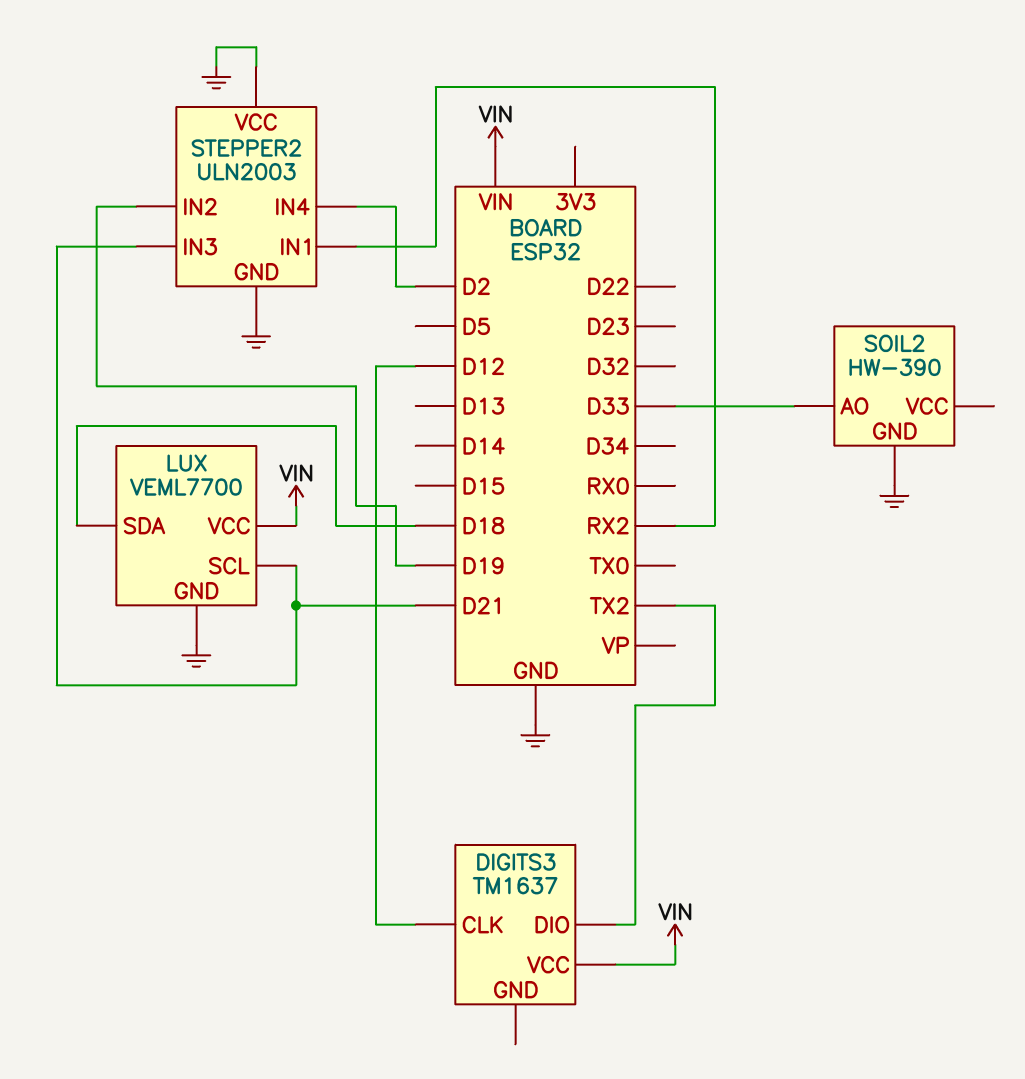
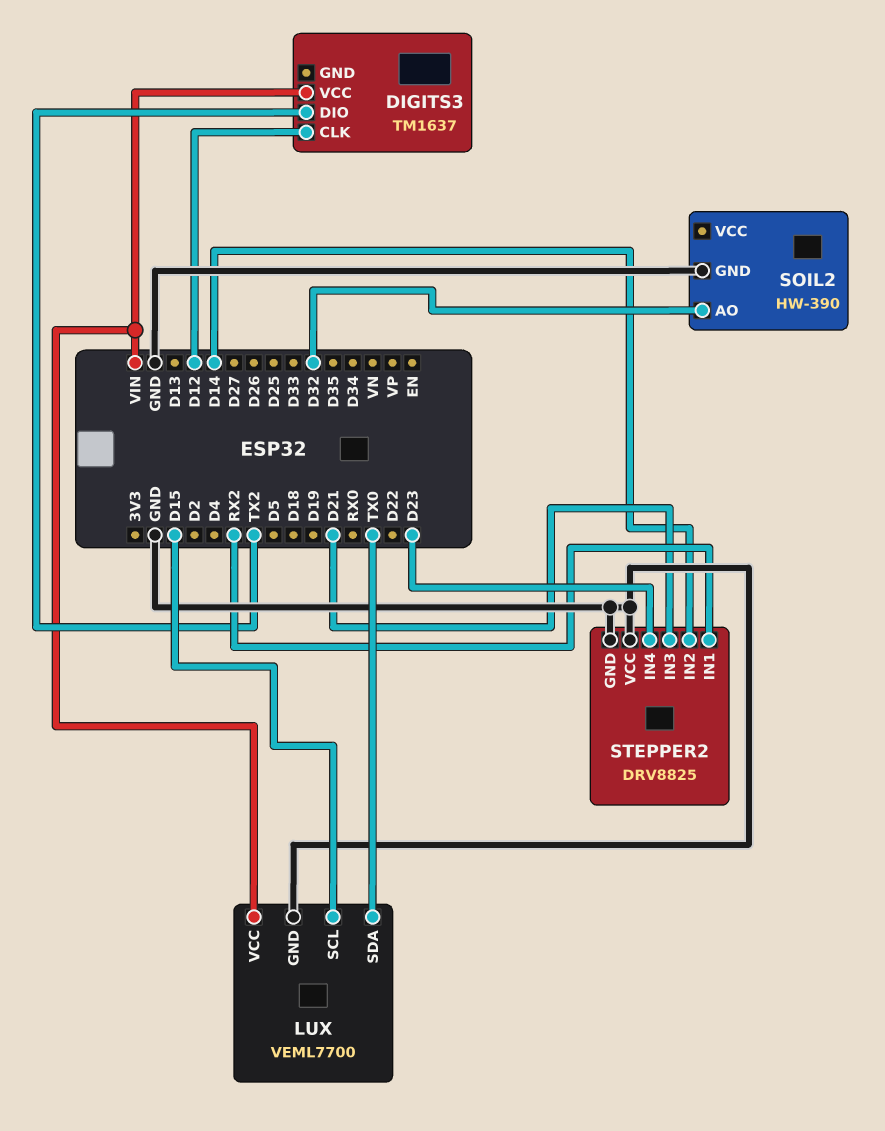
LUX pin SCL: D21 -> D15
LUX pin SDA: D18 -> TX0
SOIL2 pin AO: D33 -> D32
STEPPER2: ULN2003 -> DRV8825
STEPPER2 pin IN2: D19 -> D14
STEPPER2 pin IN4: D2 -> D23

